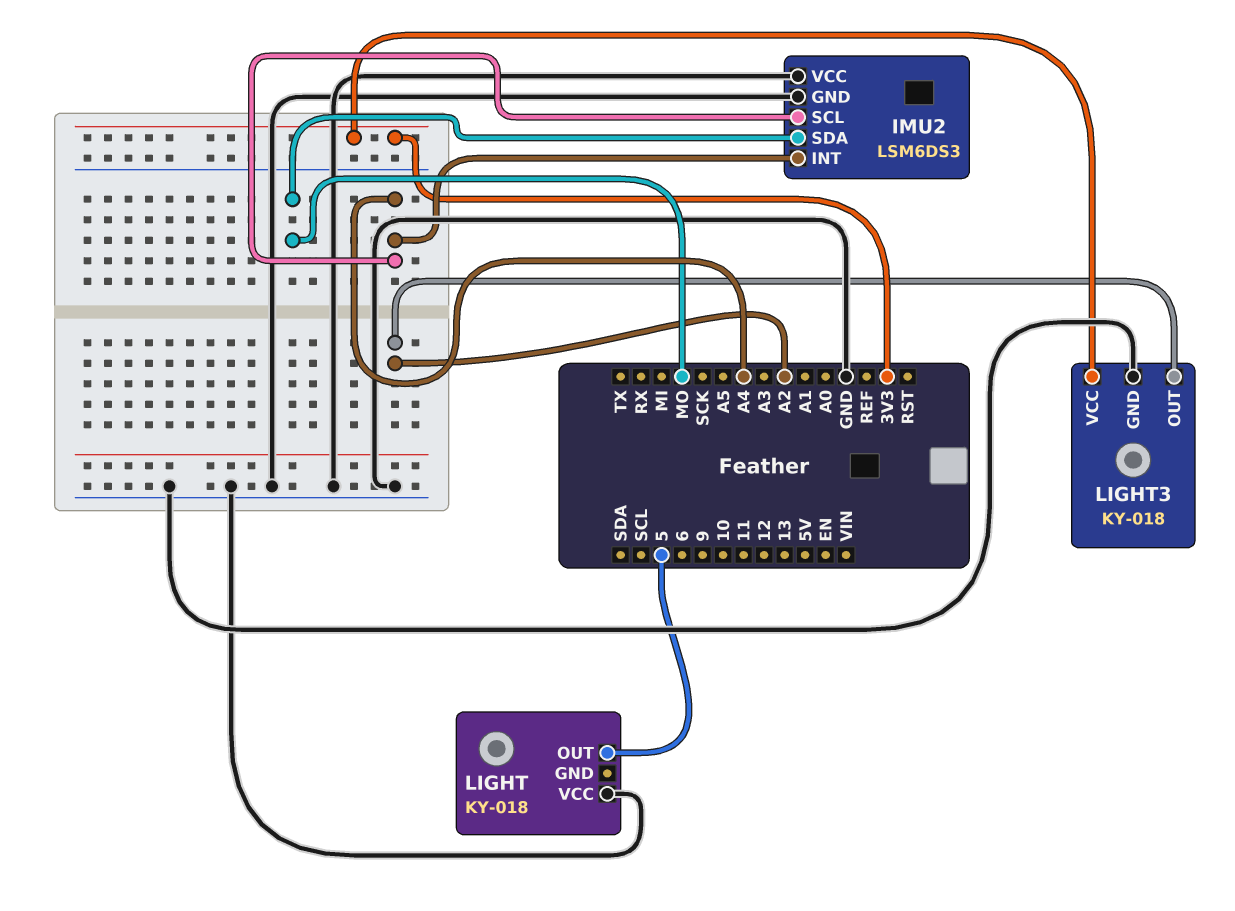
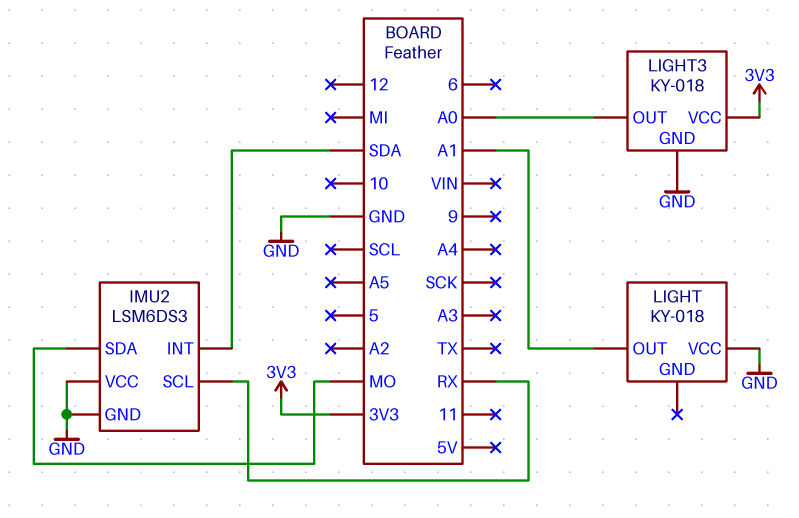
IMU2 pin INT: A4 -> SDA
IMU2 pin SCL: A4 -> RX
LIGHT pin OUT: 5 -> A1
LIGHT3 pin OUT: A2 -> A0

